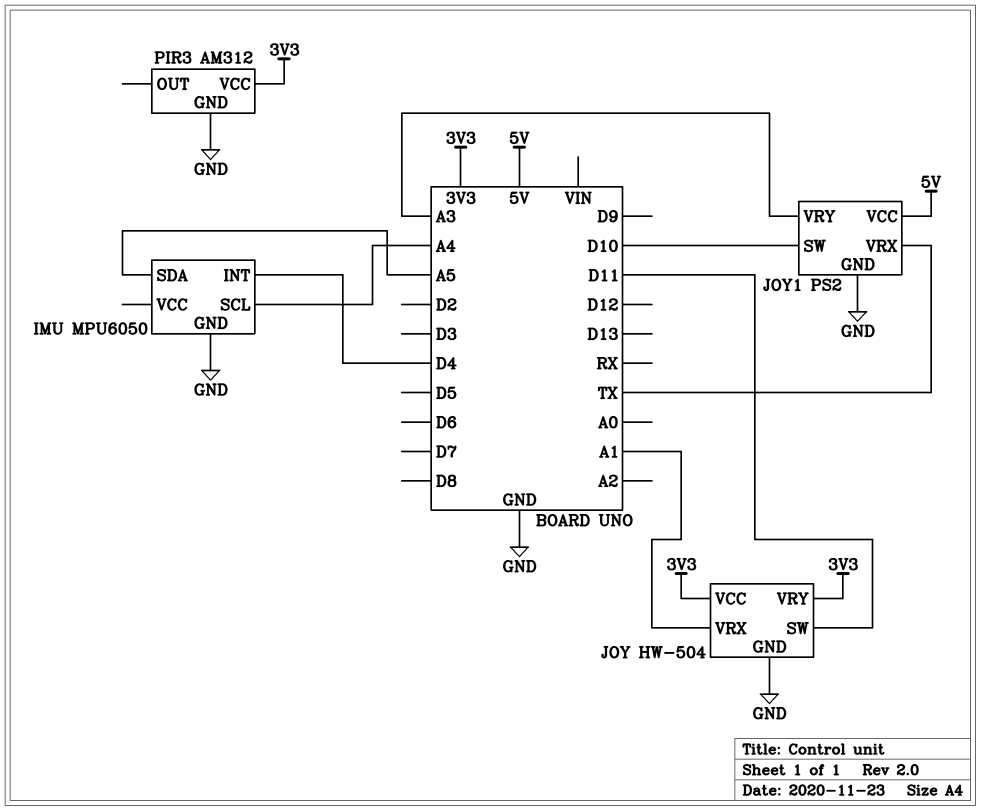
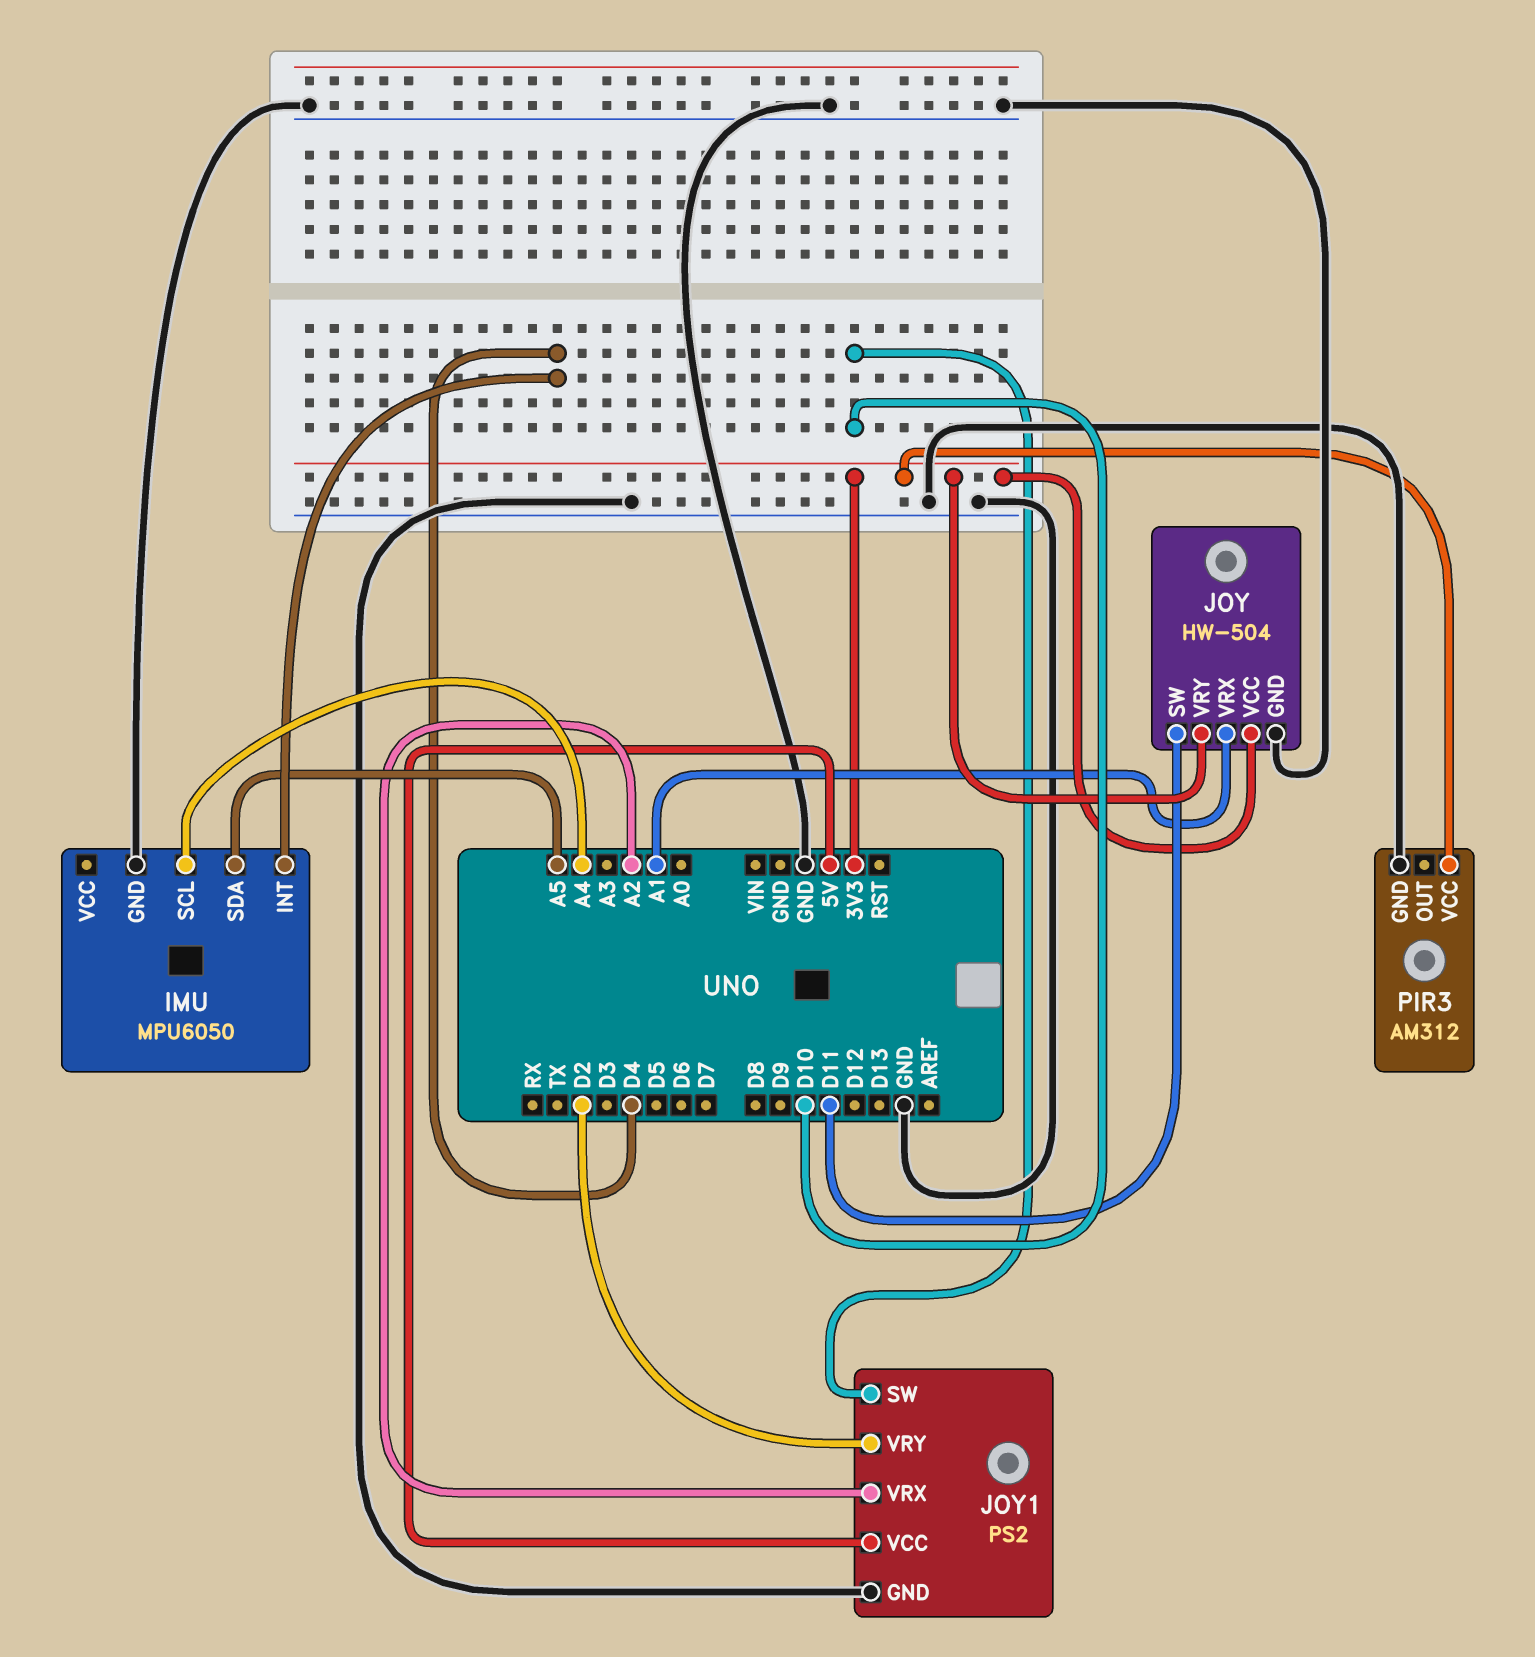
JOY1 pin VRX: TX -> A2
JOY1 pin VRY: A3 -> D2

